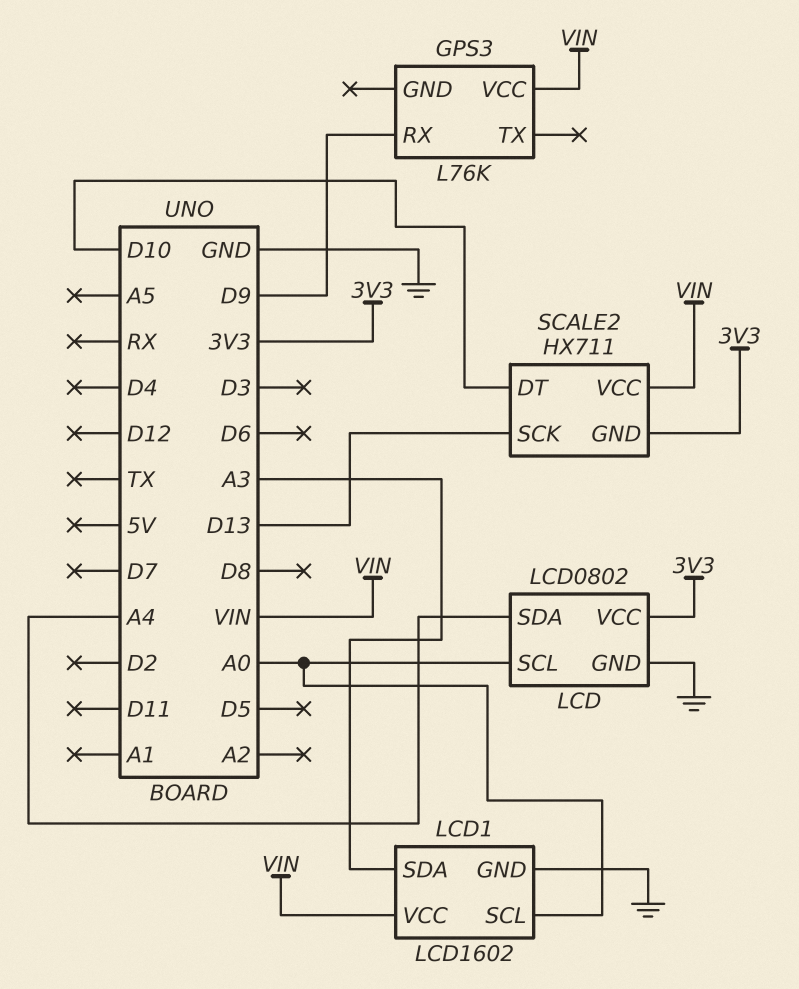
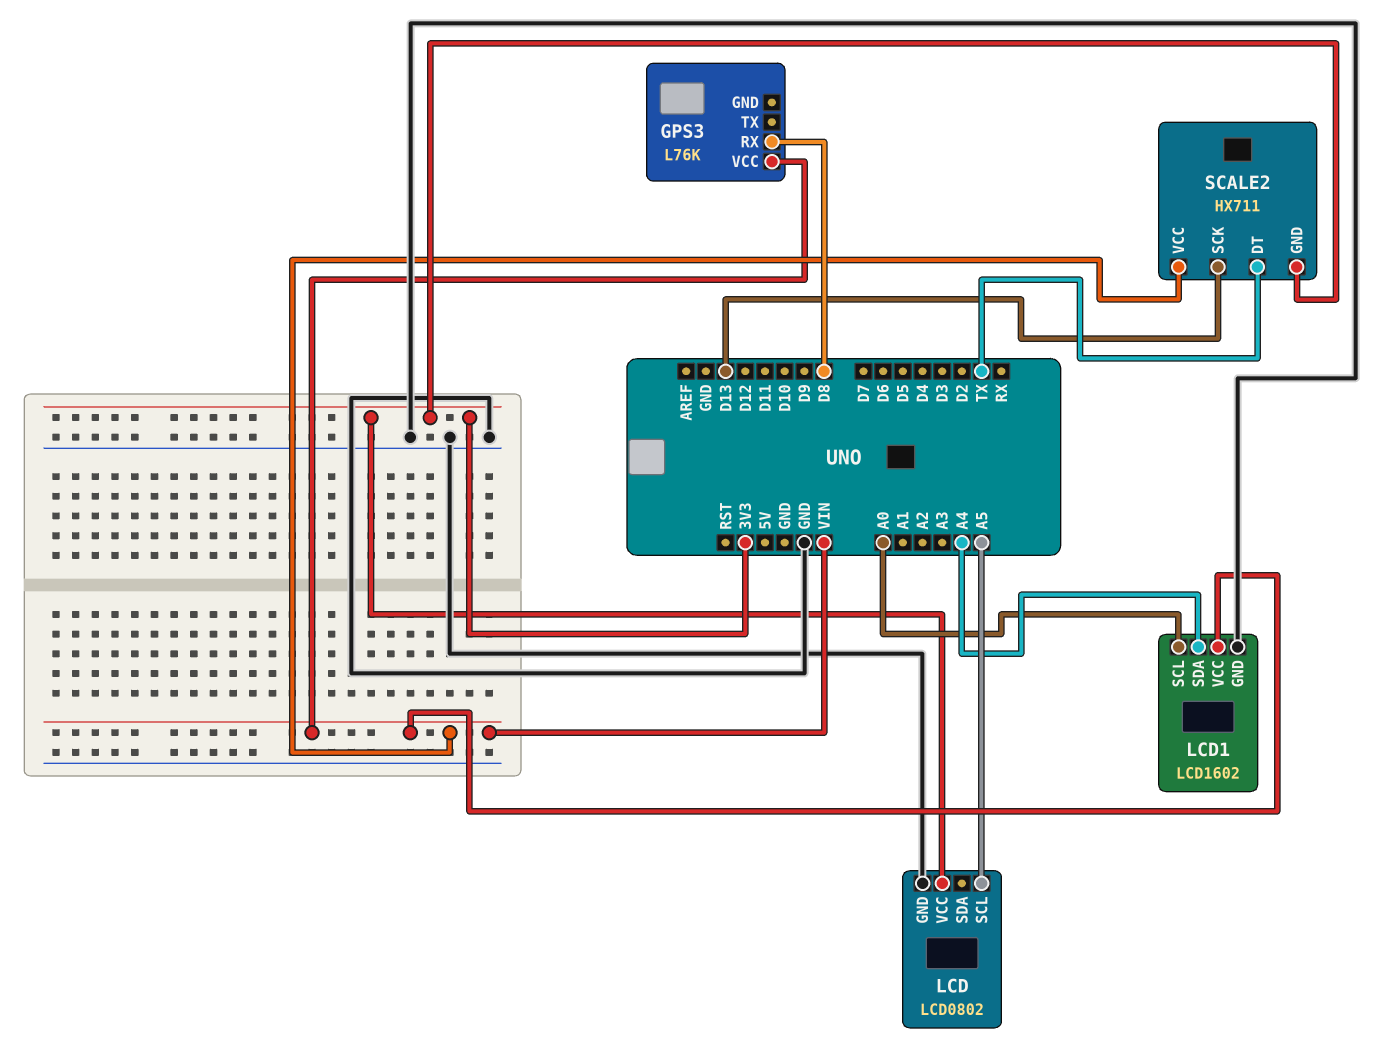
GPS3 pin RX: D9 -> D8
LCD pin SCL: A0 -> A5
LCD pin SDA: A4 -> none
LCD1 pin SDA: A3 -> A4
SCALE2 pin DT: D10 -> TX

